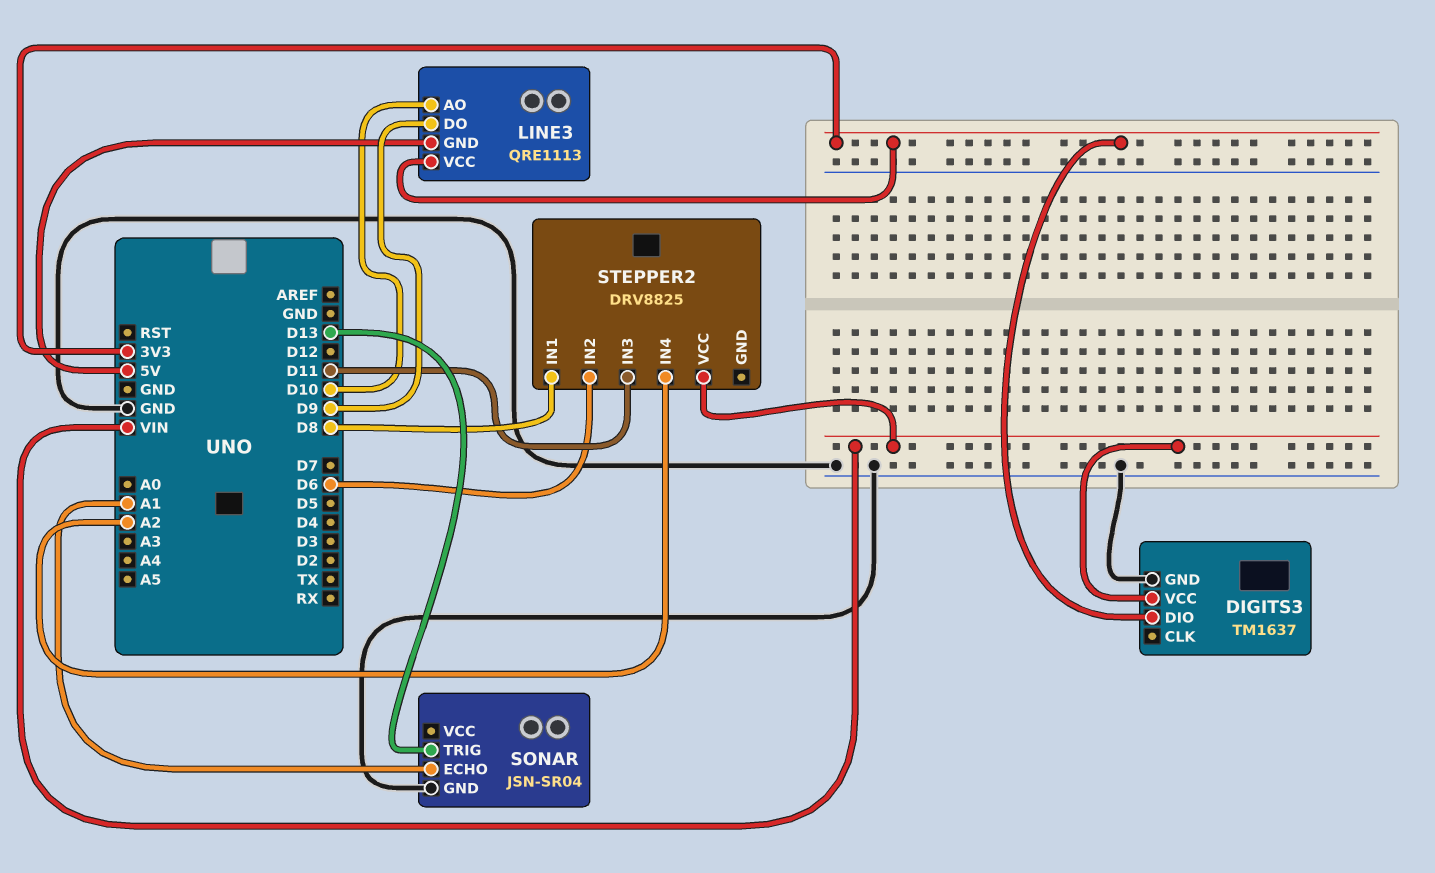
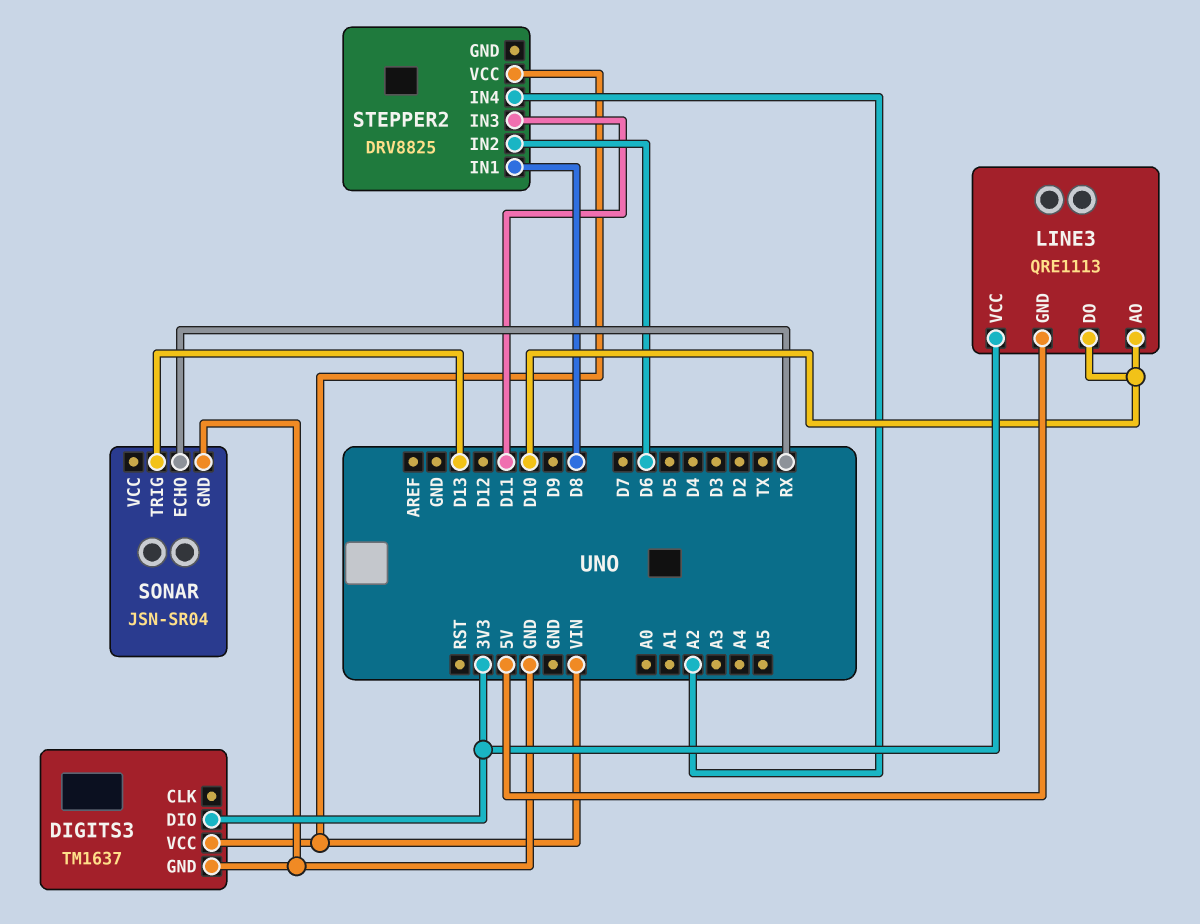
LINE3 pin DO: D9 -> D10
SONAR pin ECHO: A1 -> RX

